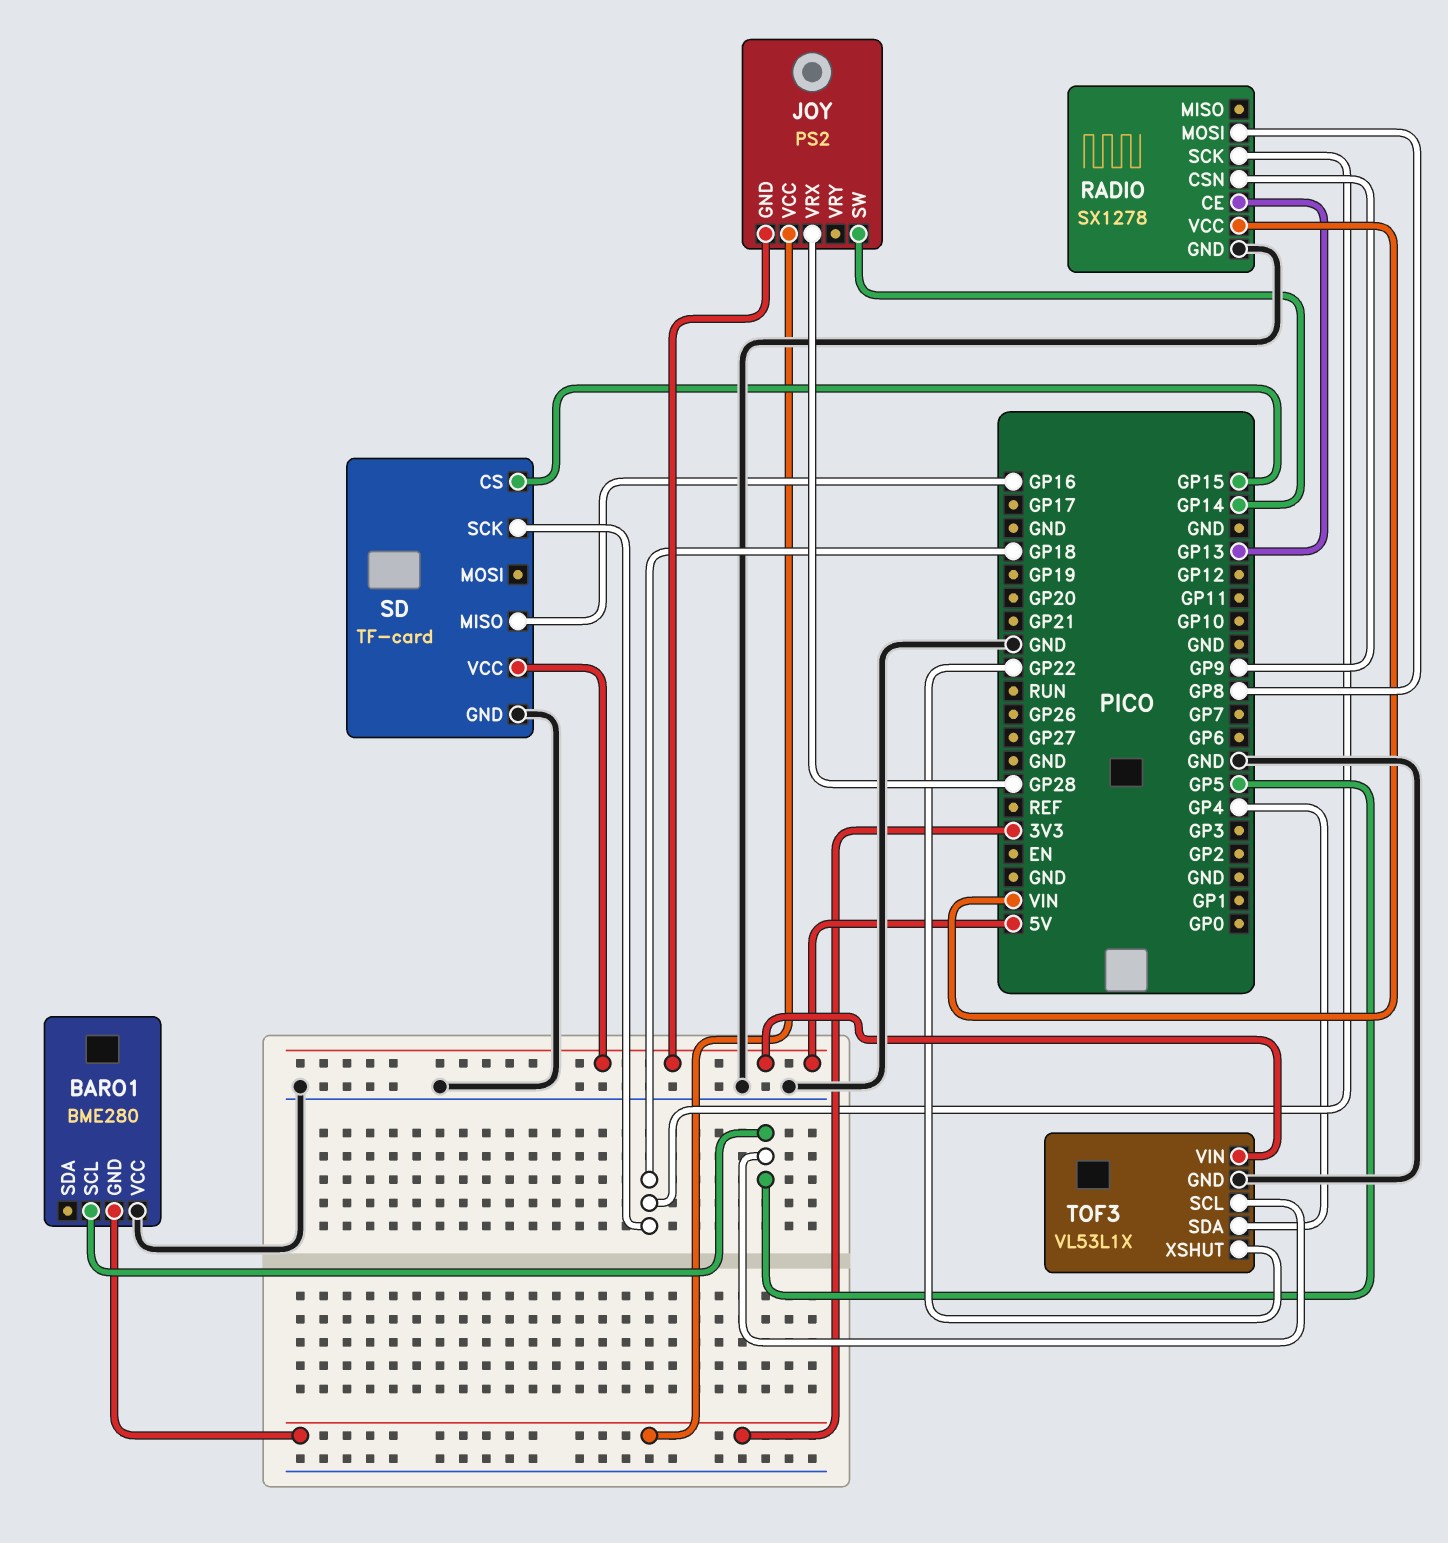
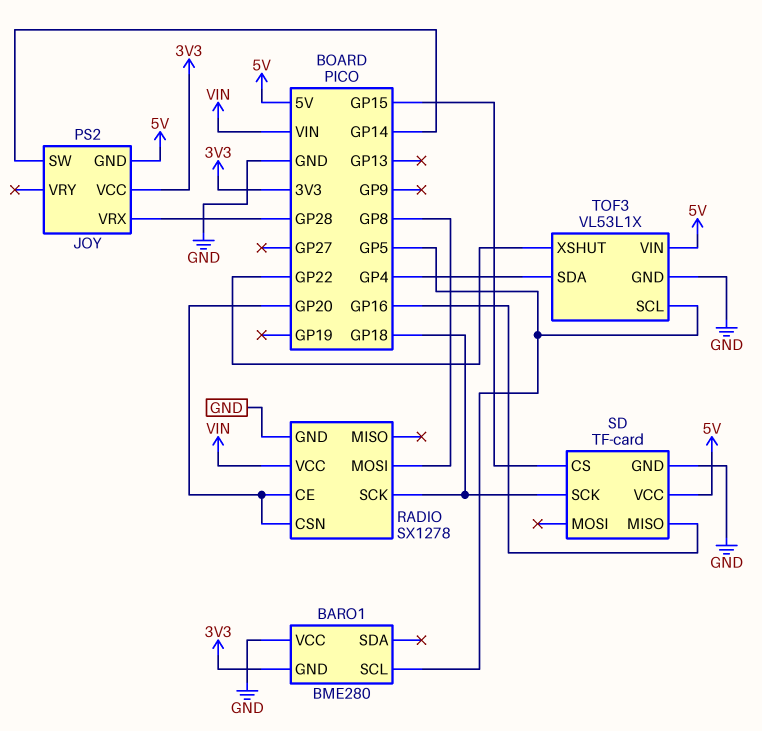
RADIO pin CE: GP13 -> GP20
RADIO pin CSN: GP9 -> GP20

